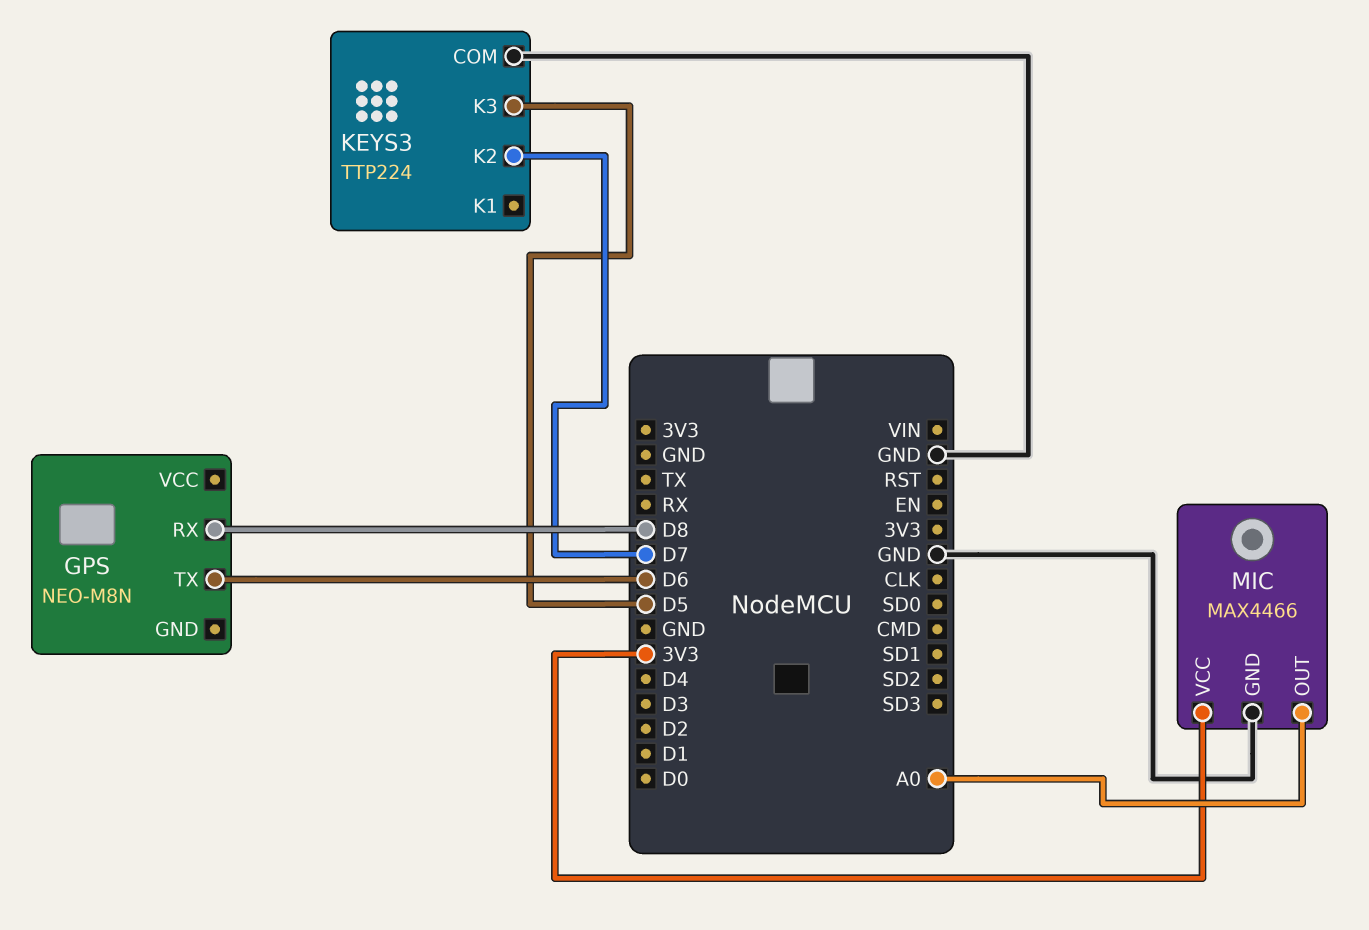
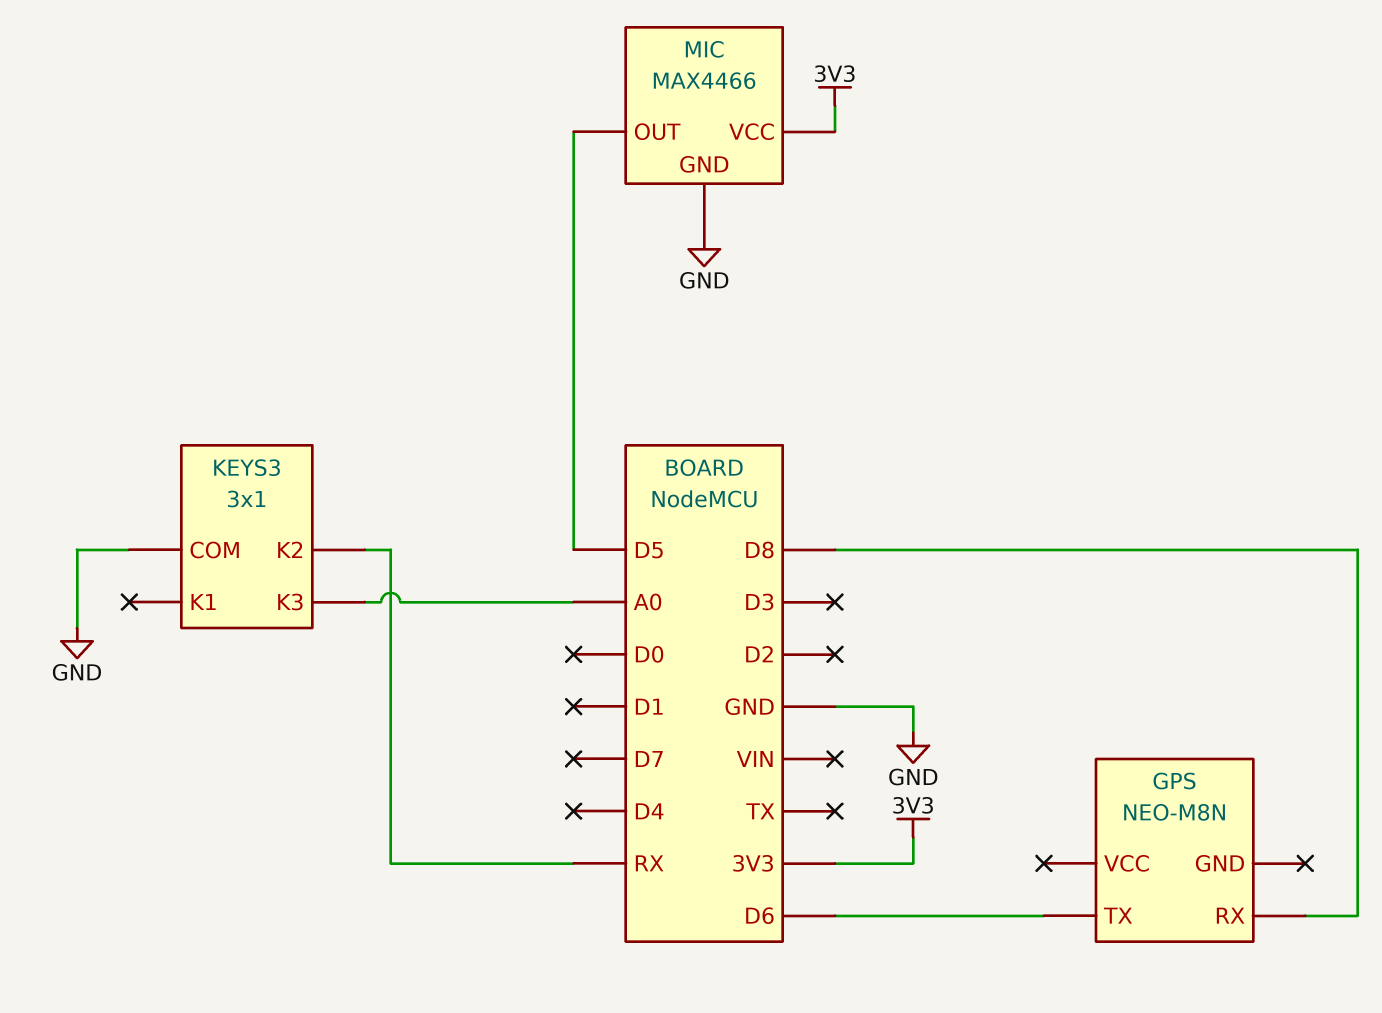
KEYS3: TTP224 -> 3x1
KEYS3 pin K2: D7 -> RX
KEYS3 pin K3: D5 -> A0
MIC pin OUT: A0 -> D5

